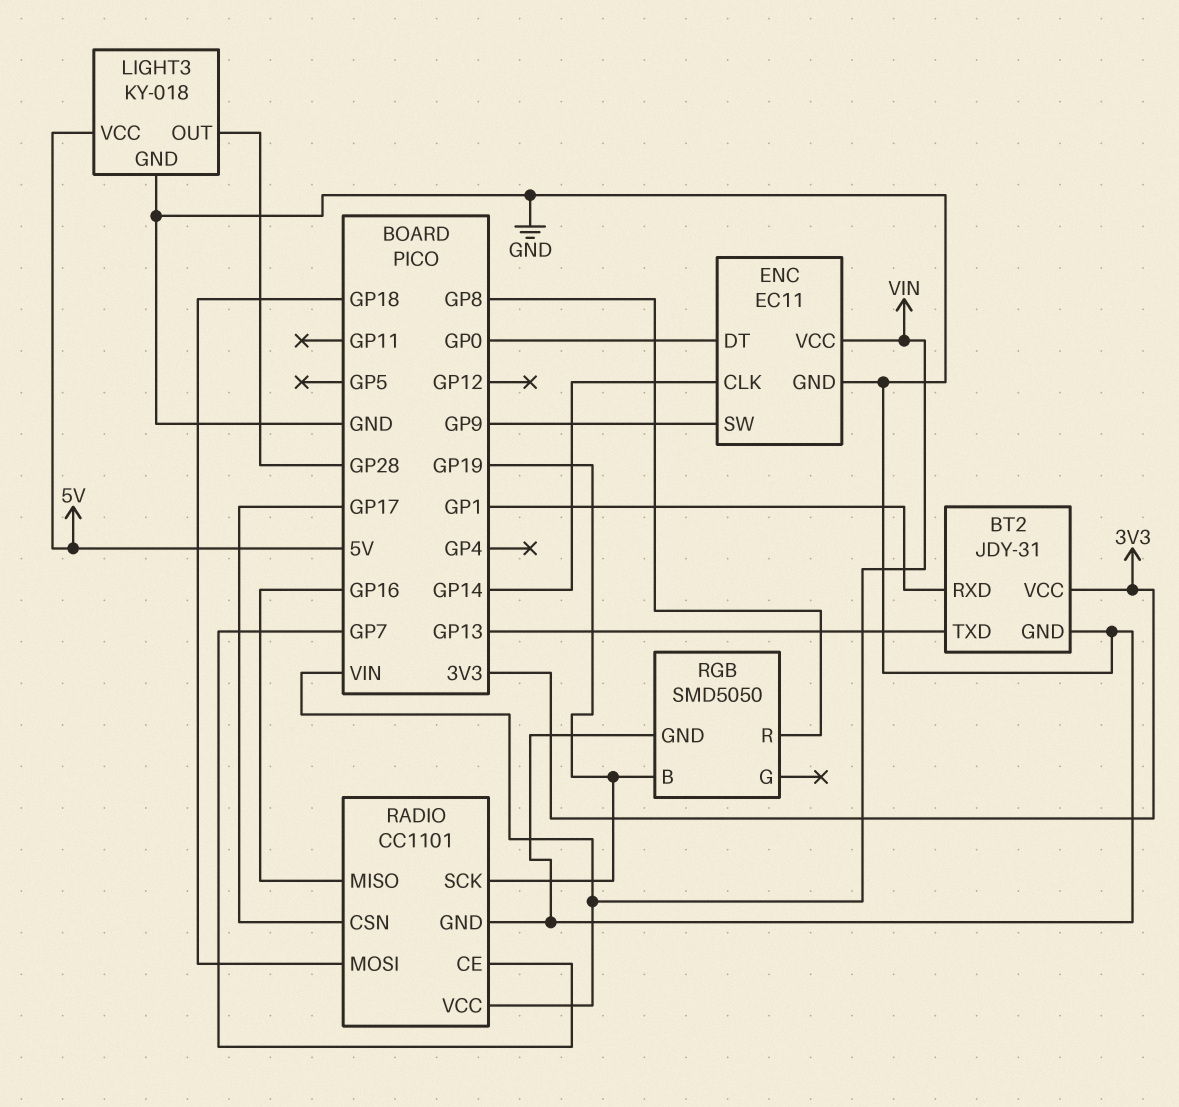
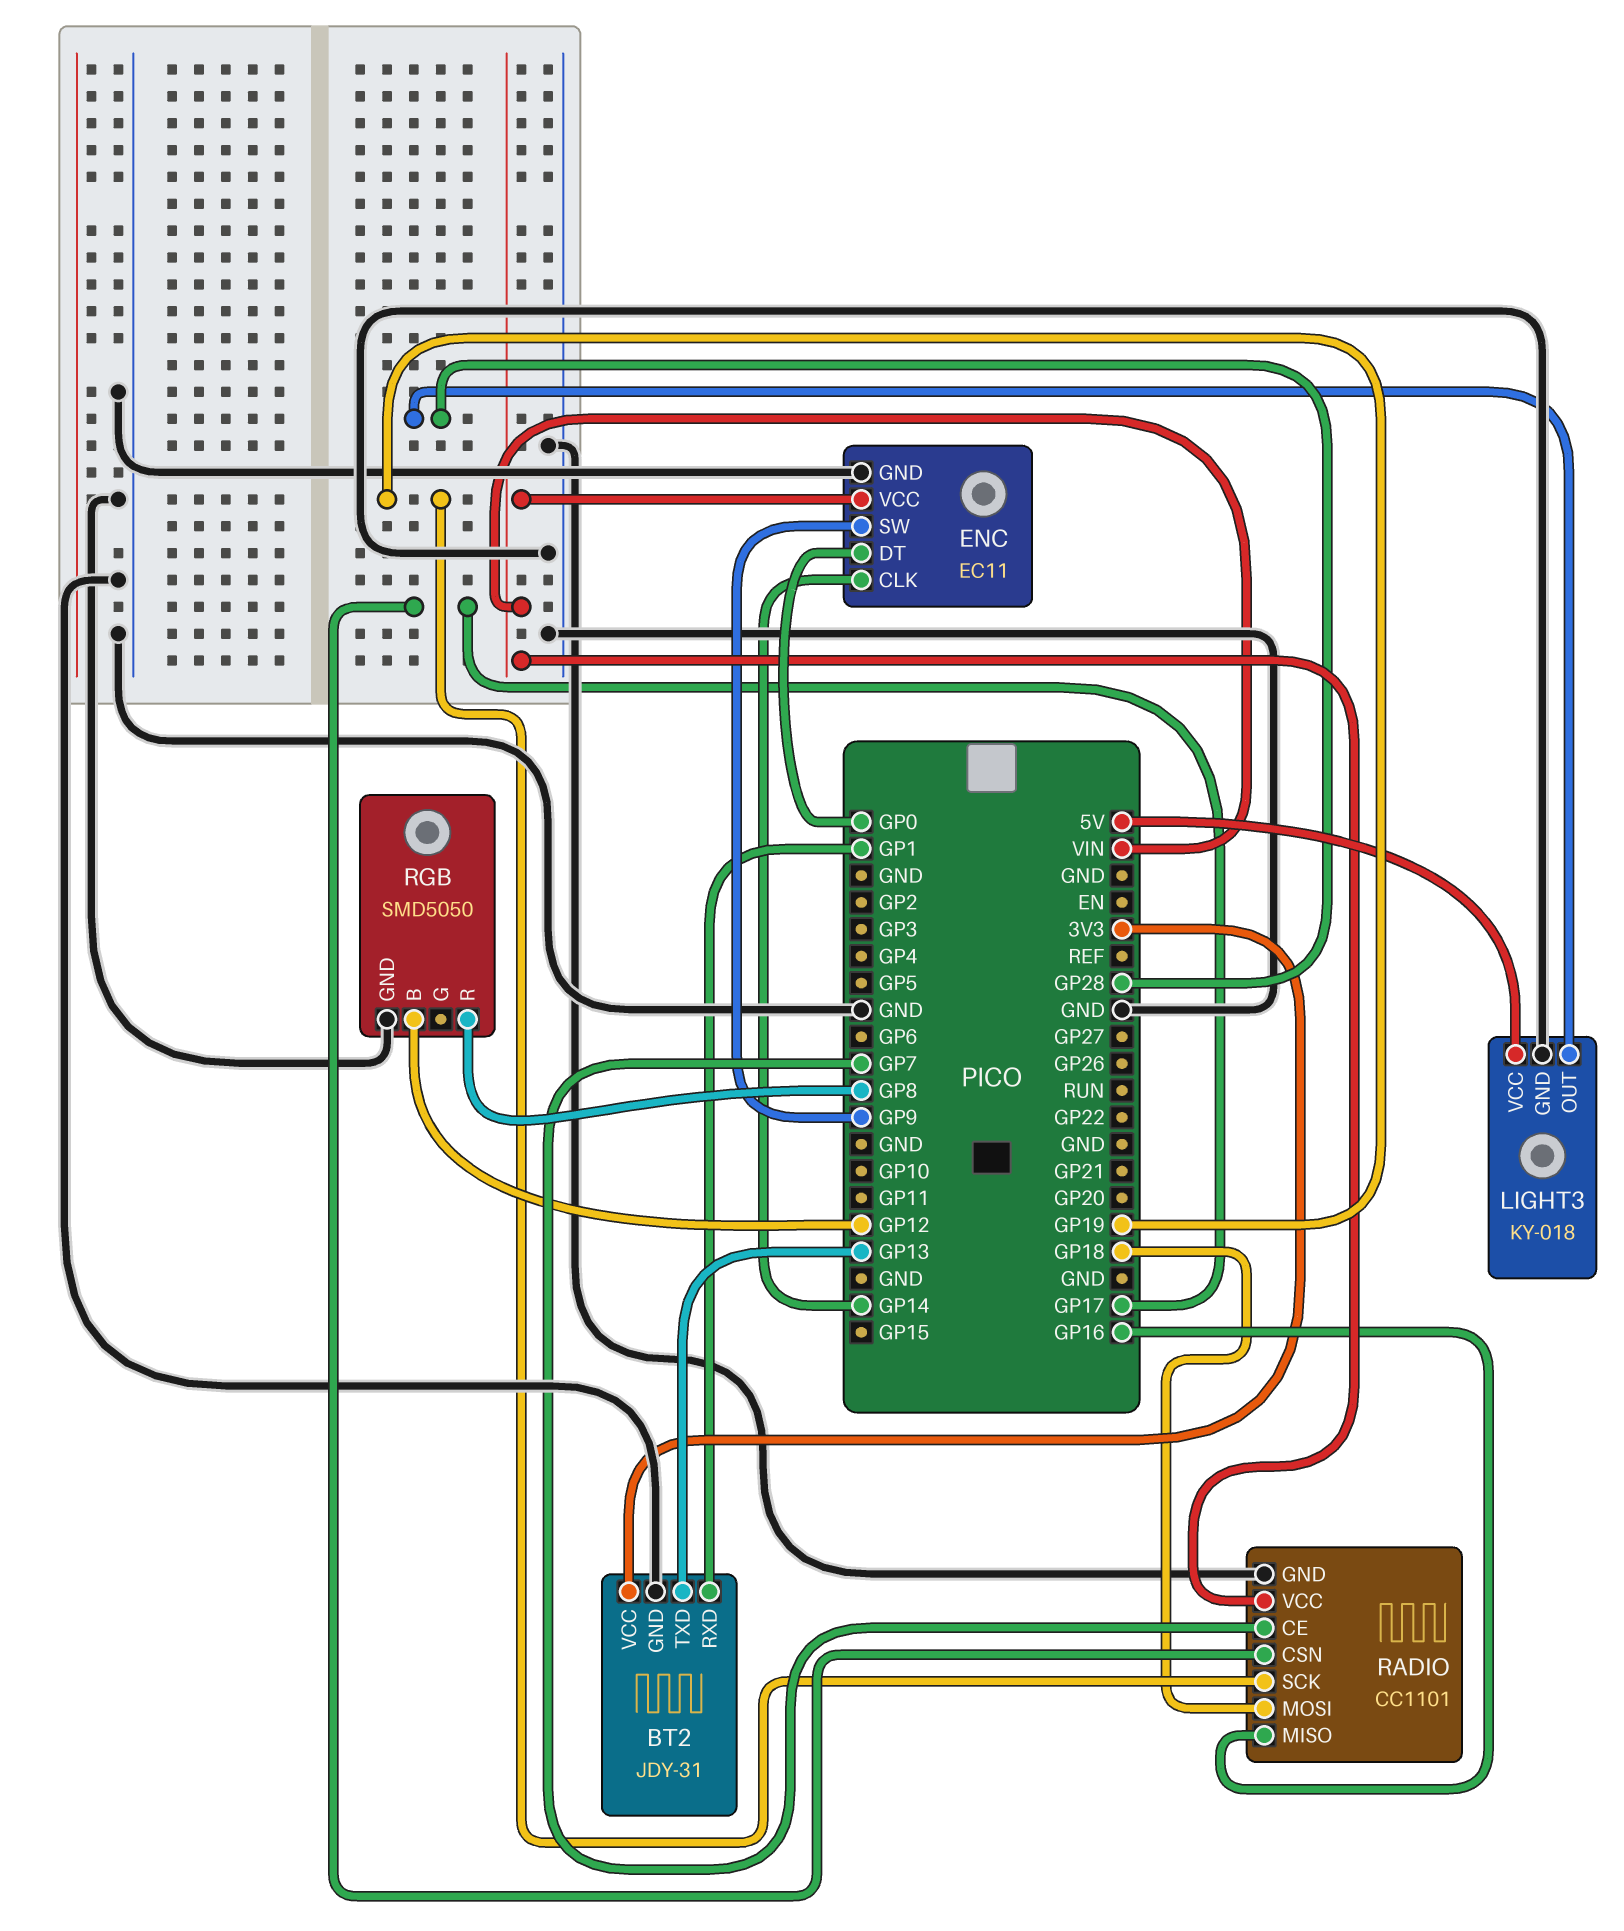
RGB pin B: GP19 -> GP12

